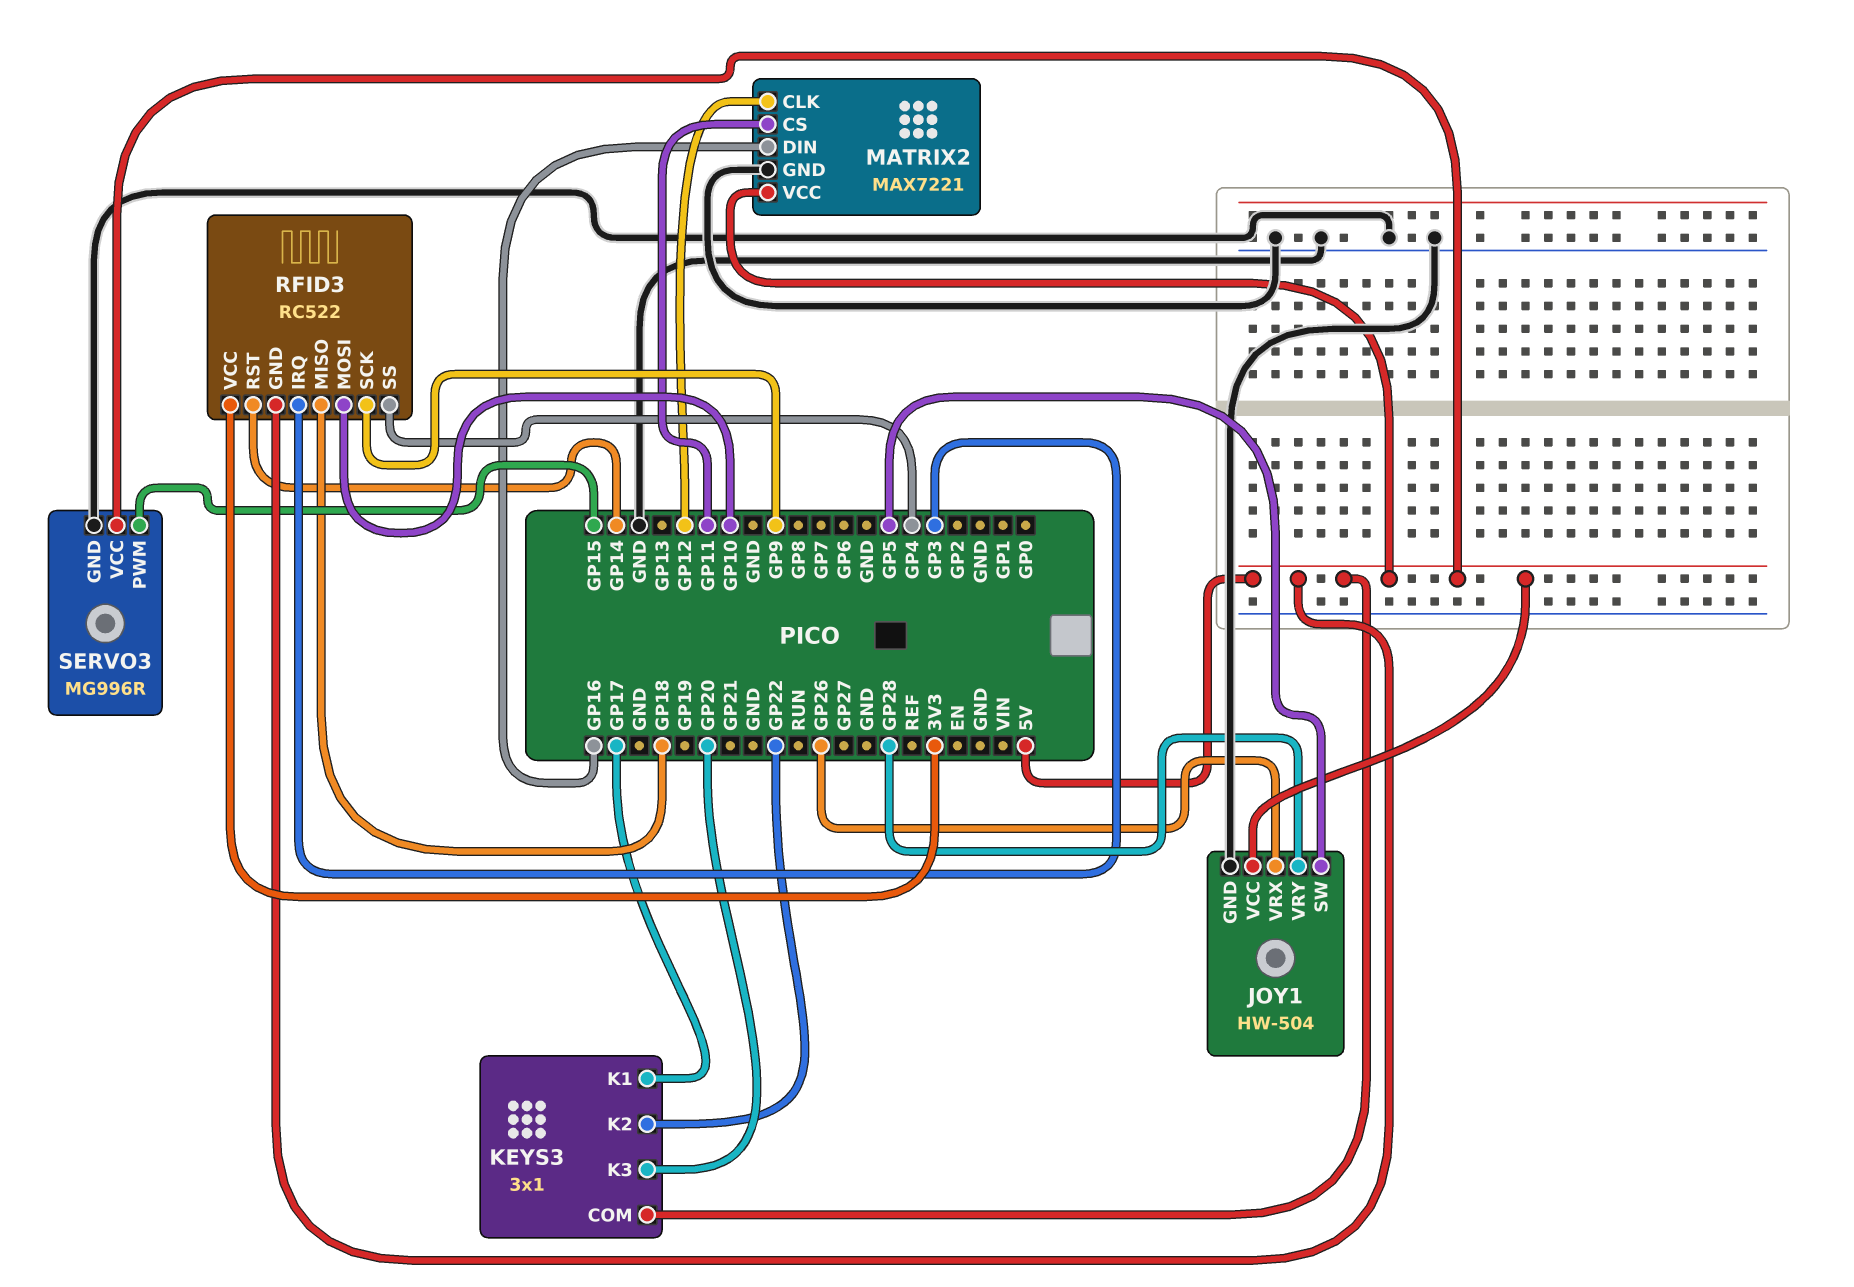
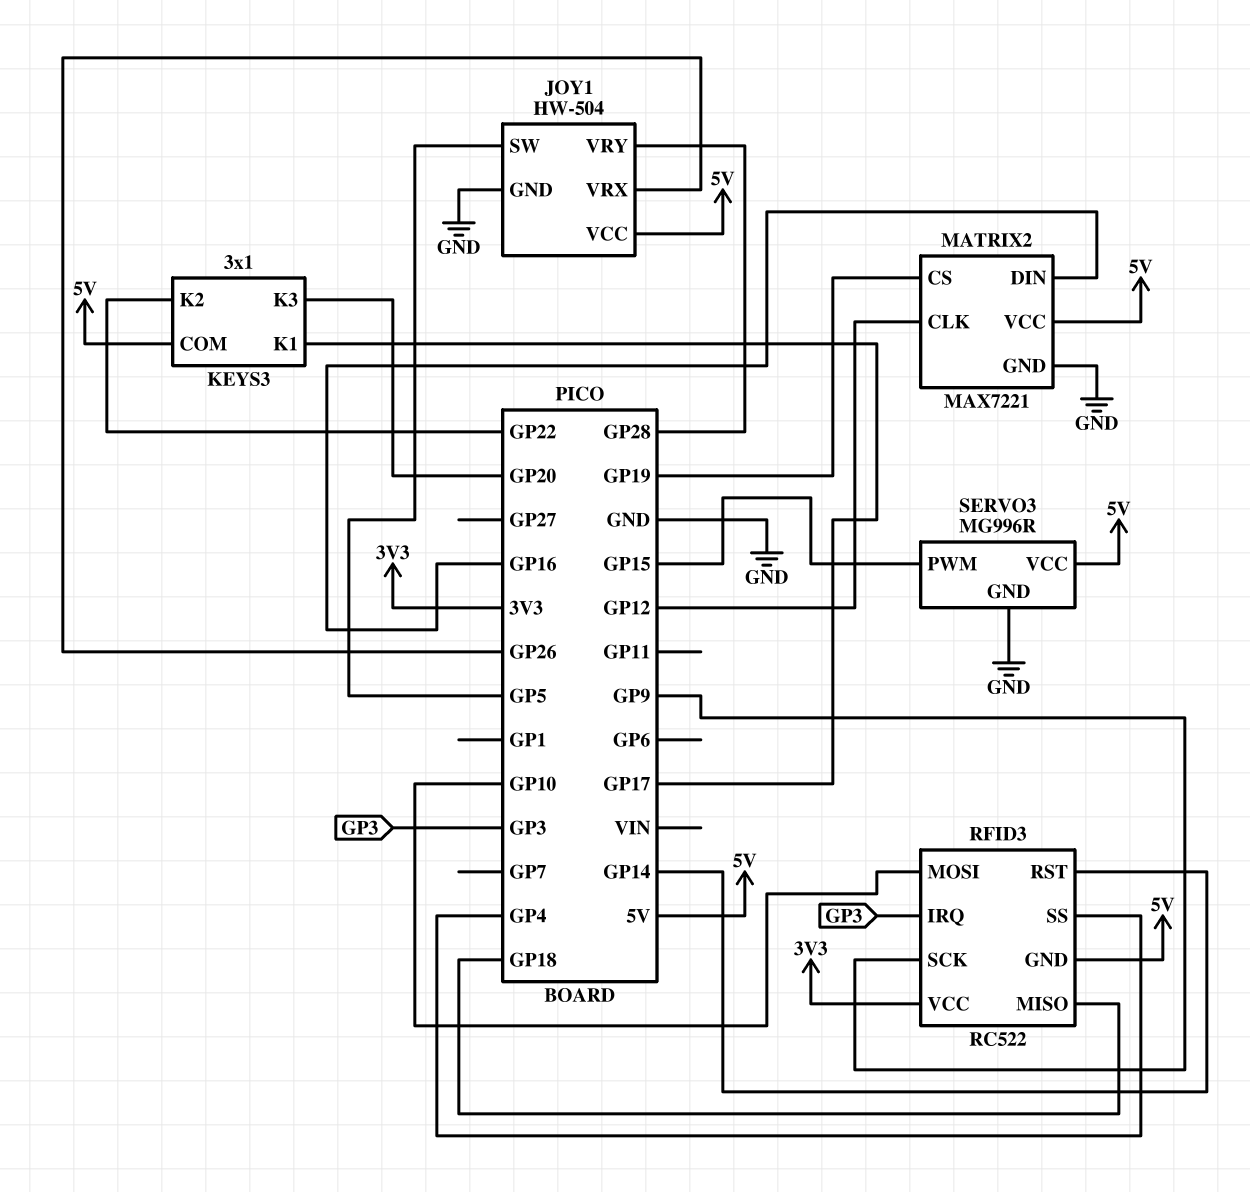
MATRIX2 pin CS: GP11 -> GP19

